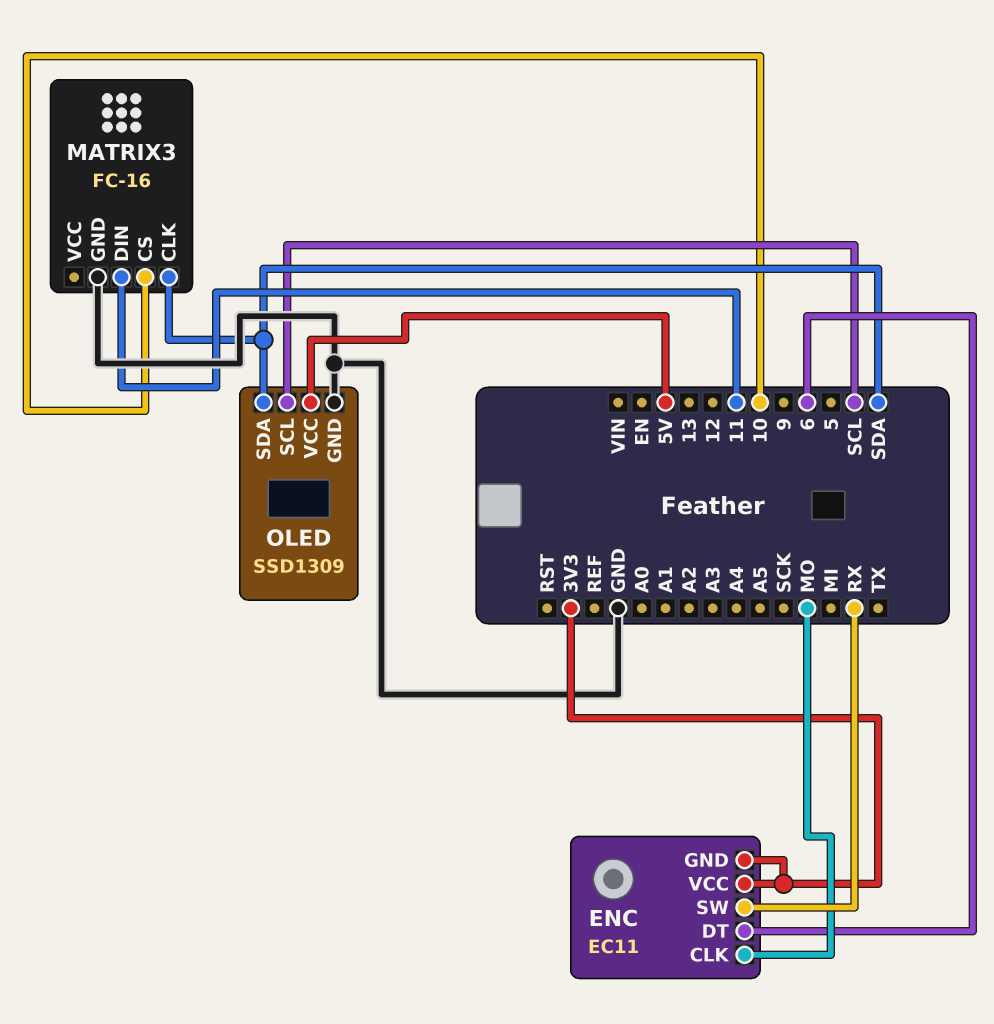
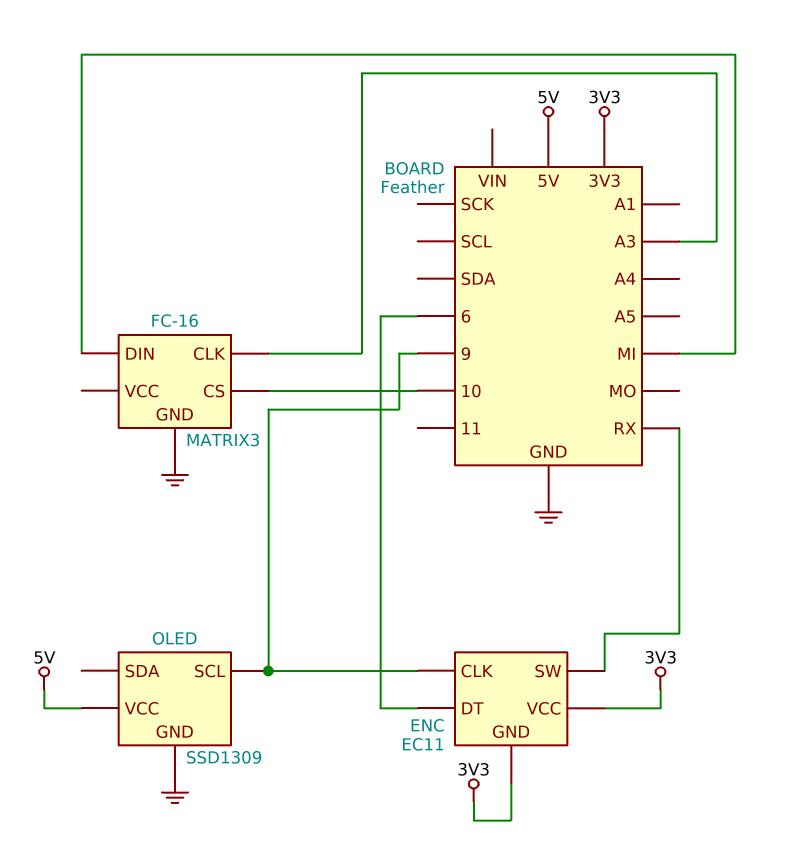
ENC pin CLK: MO -> 9
MATRIX3 pin CLK: SDA -> A3
MATRIX3 pin DIN: 11 -> MI
OLED pin SCL: SCL -> 9
OLED pin SDA: SDA -> none

